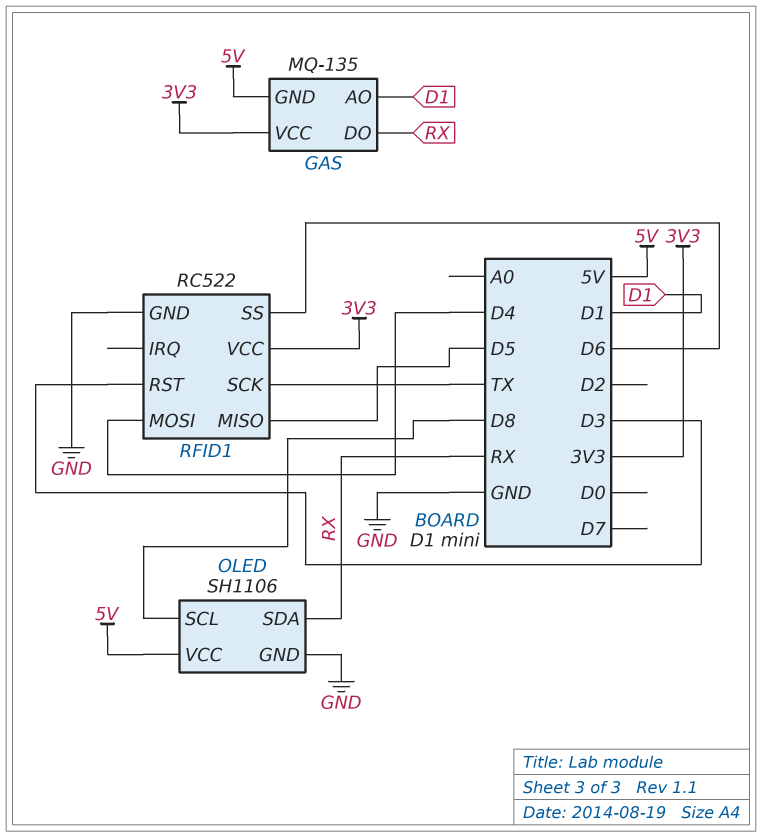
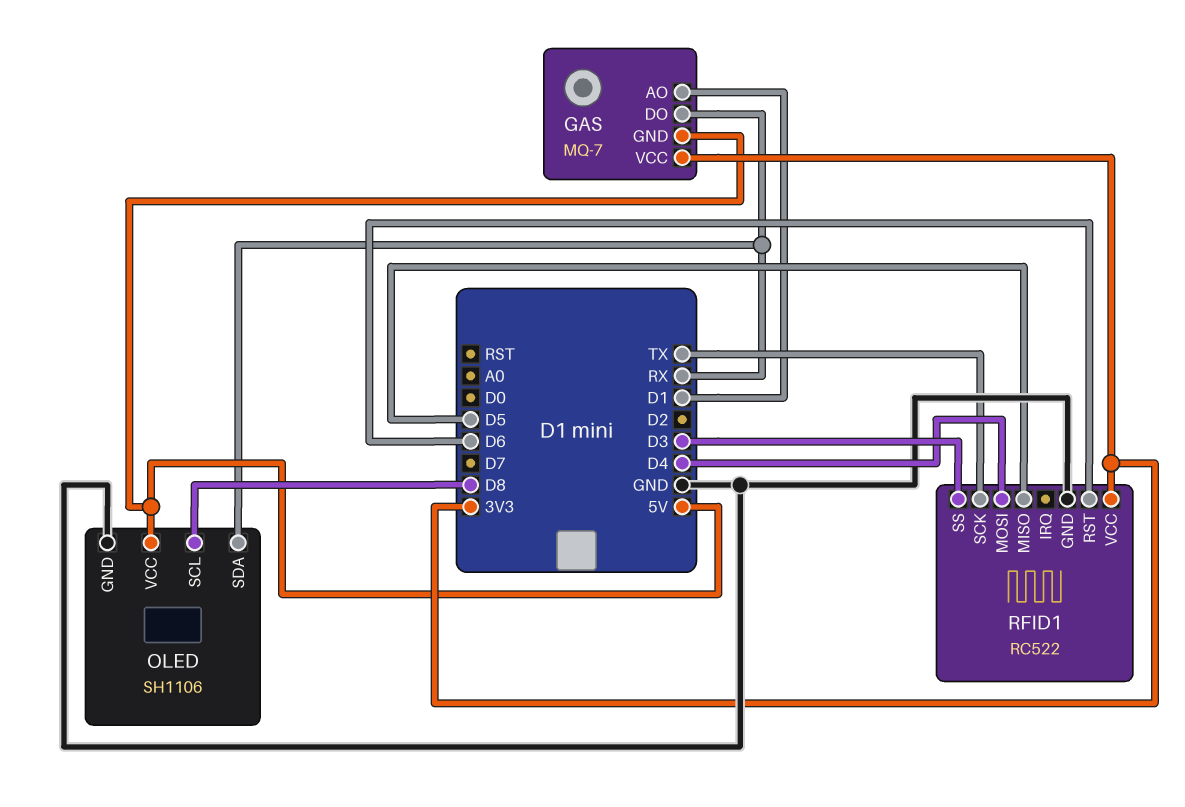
GAS: MQ-135 -> MQ-7
RFID1 pin RST: D3 -> D6
RFID1 pin SS: D6 -> D3

